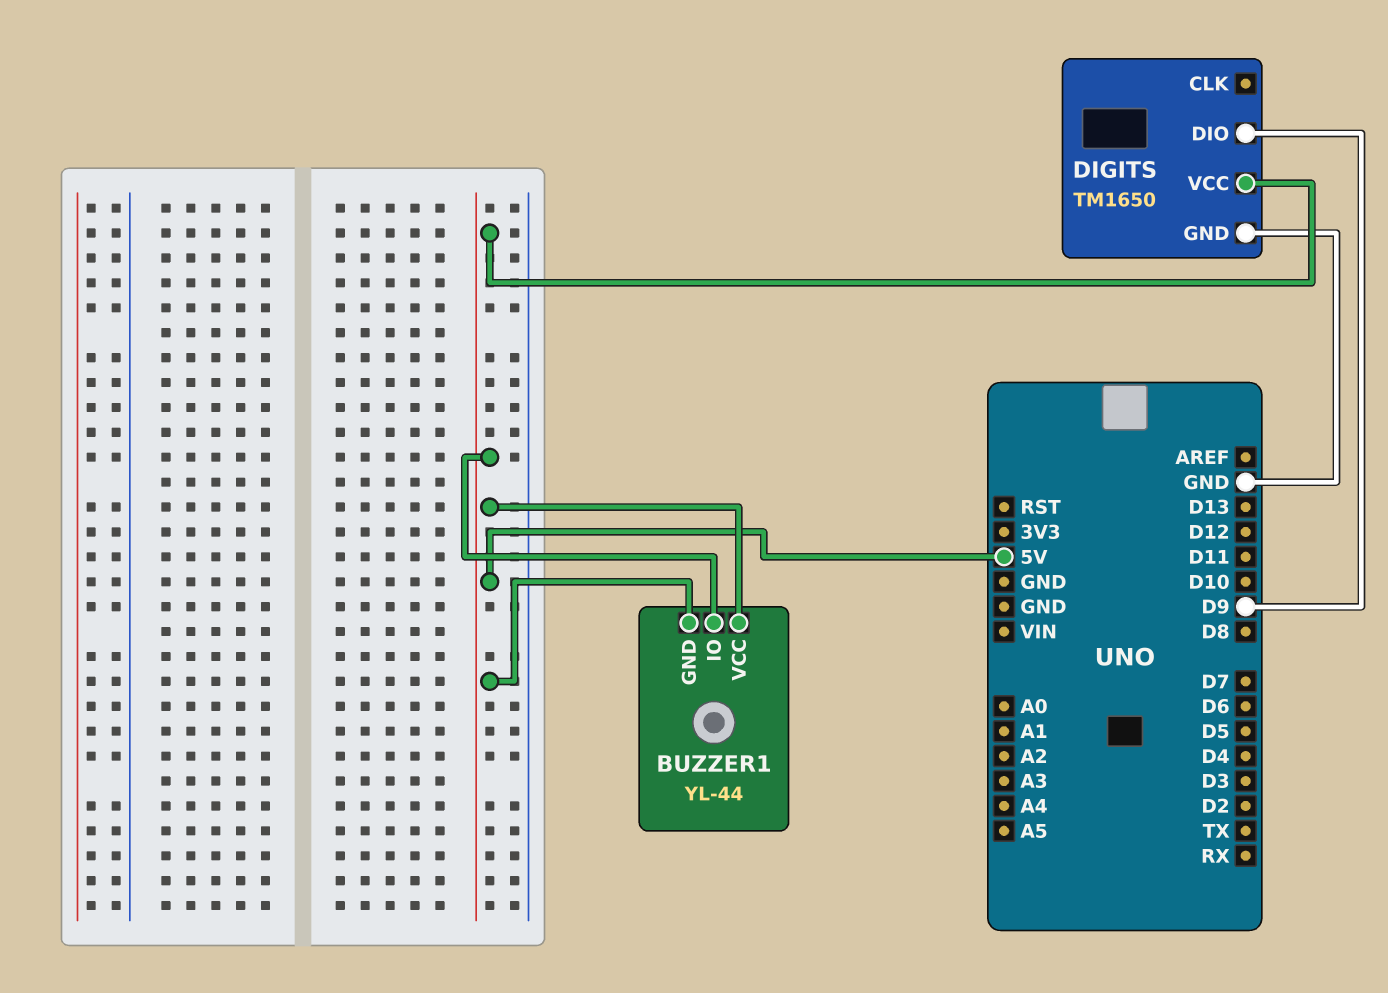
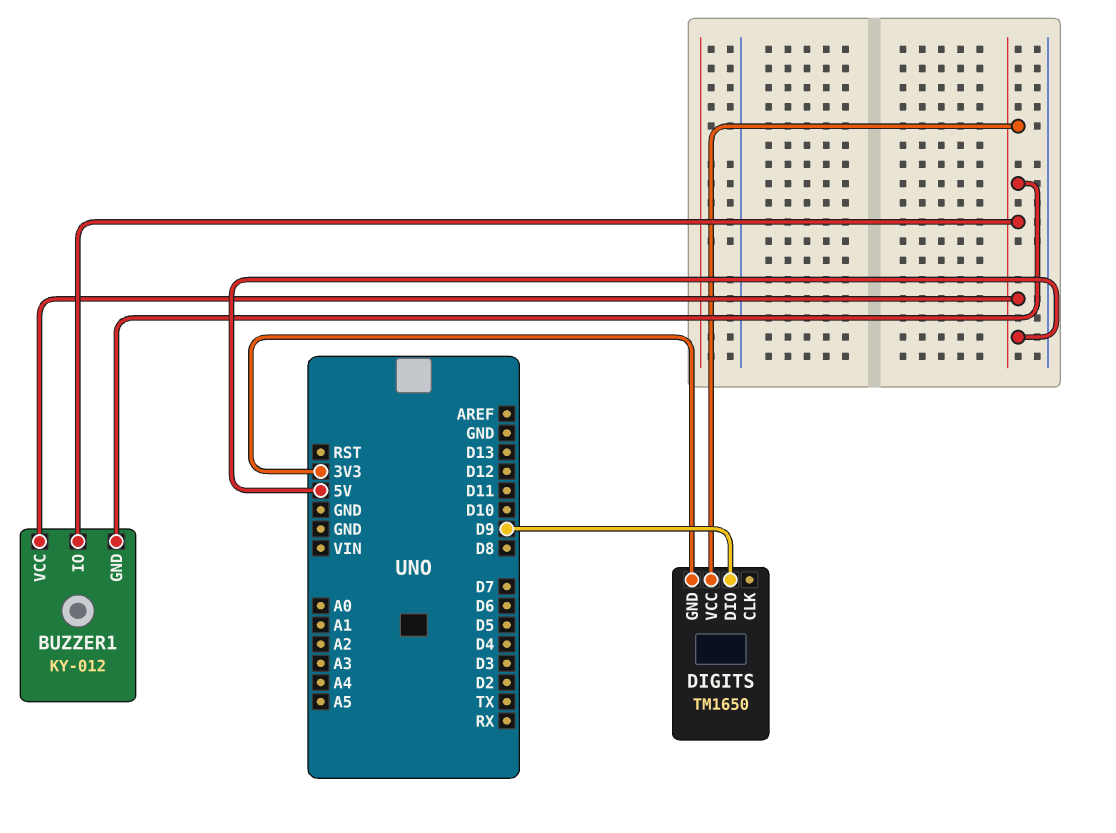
BUZZER1: YL-44 -> KY-012
DIGITS pin GND: GND -> 3V3

